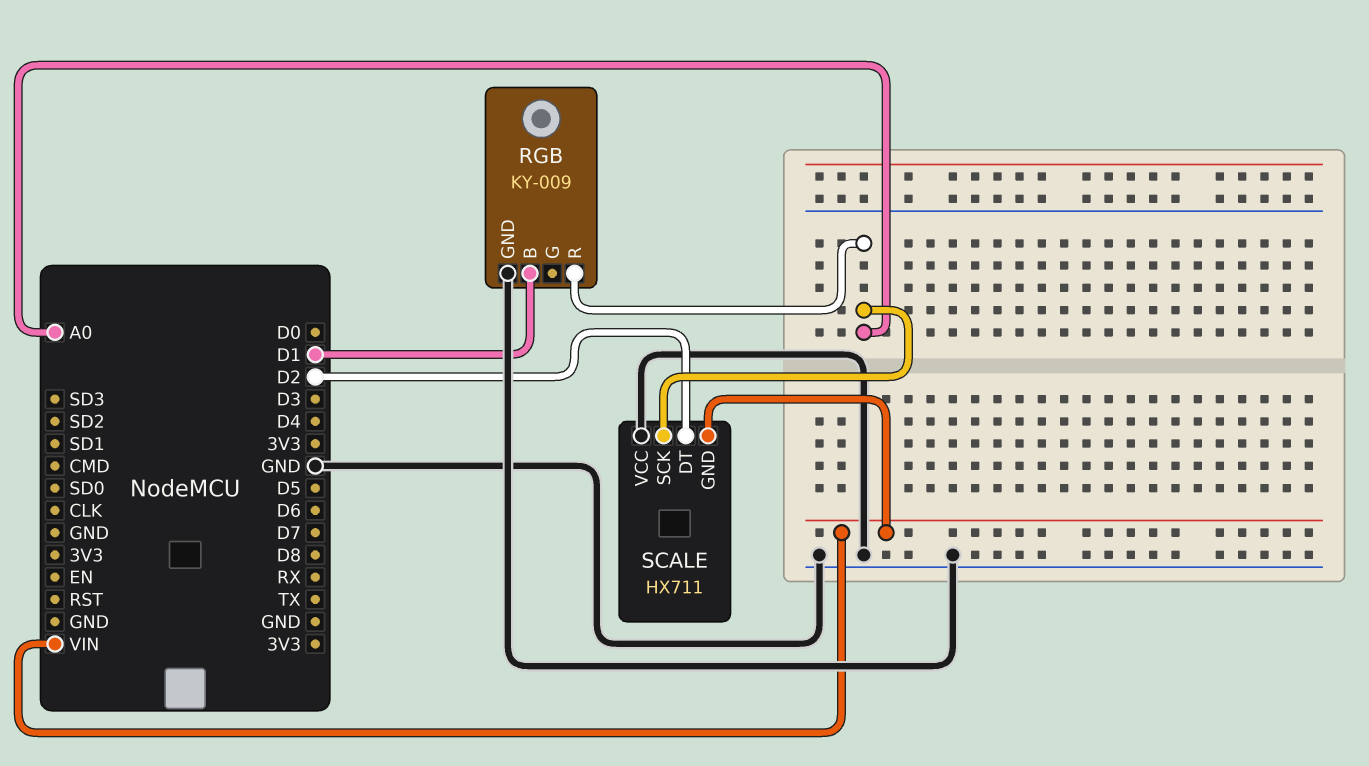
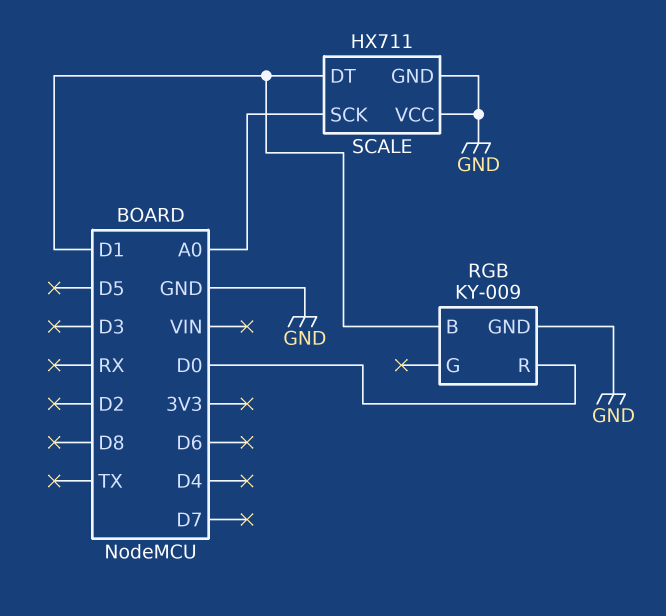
RGB pin R: A0 -> D0
SCALE pin DT: D2 -> D1
SCALE pin GND: VIN -> GND

